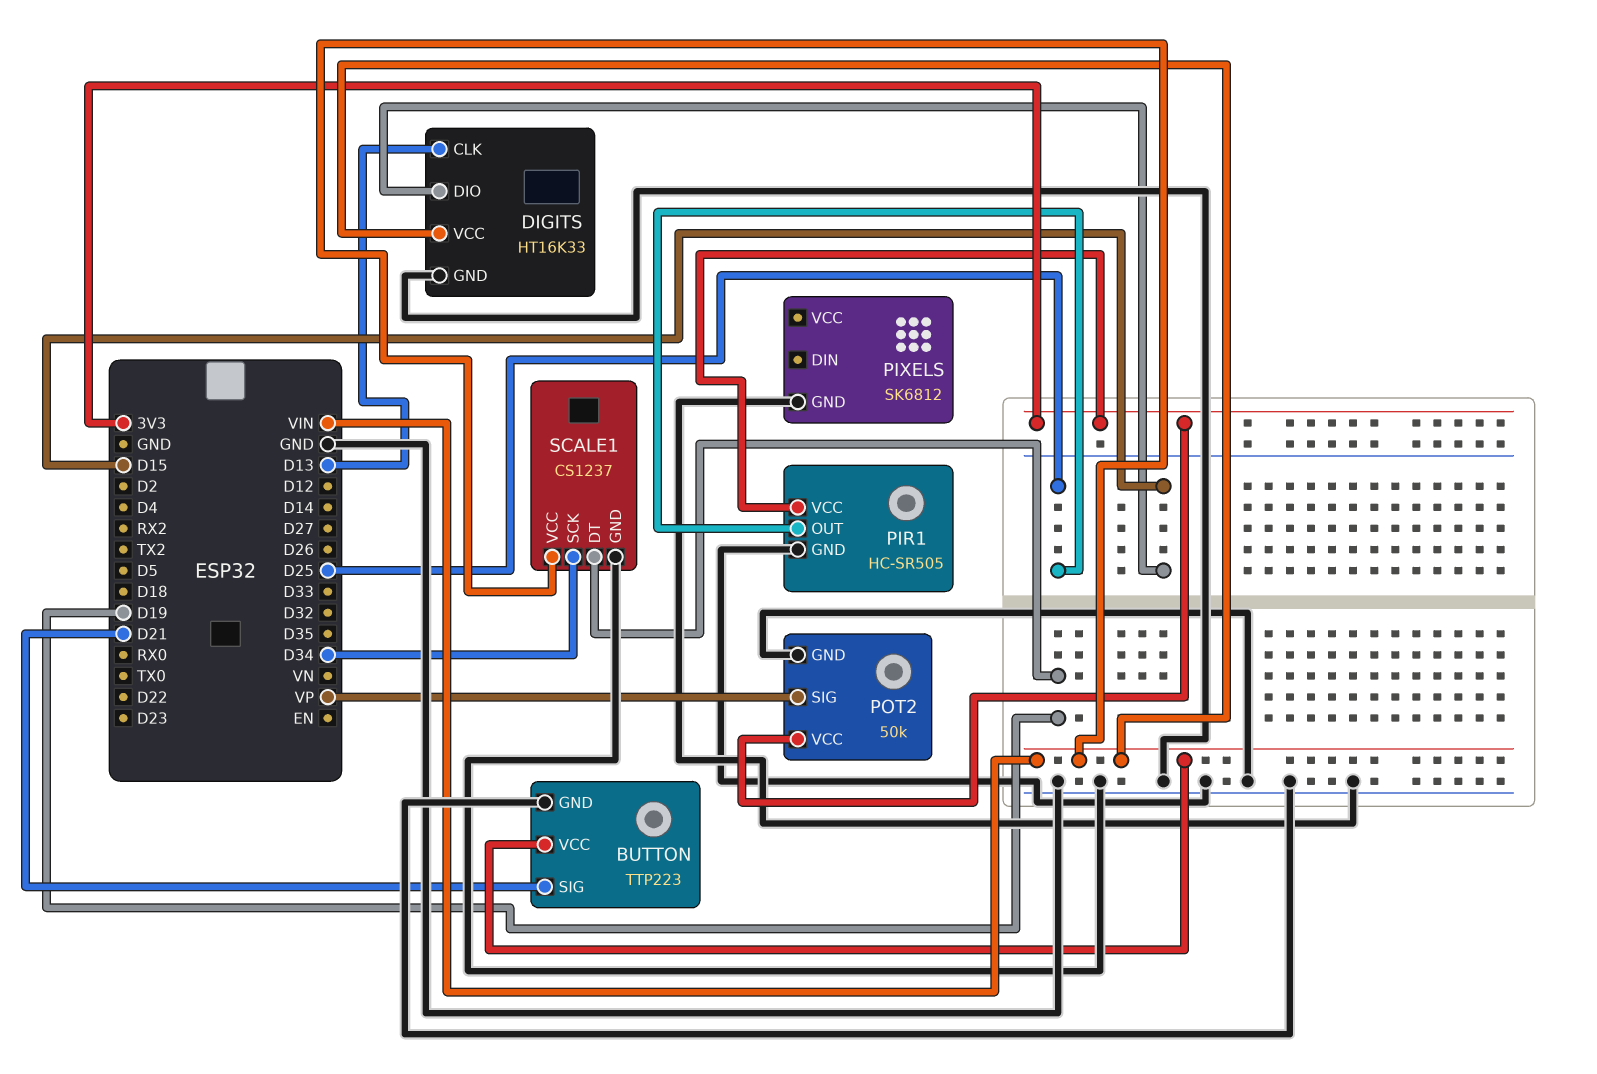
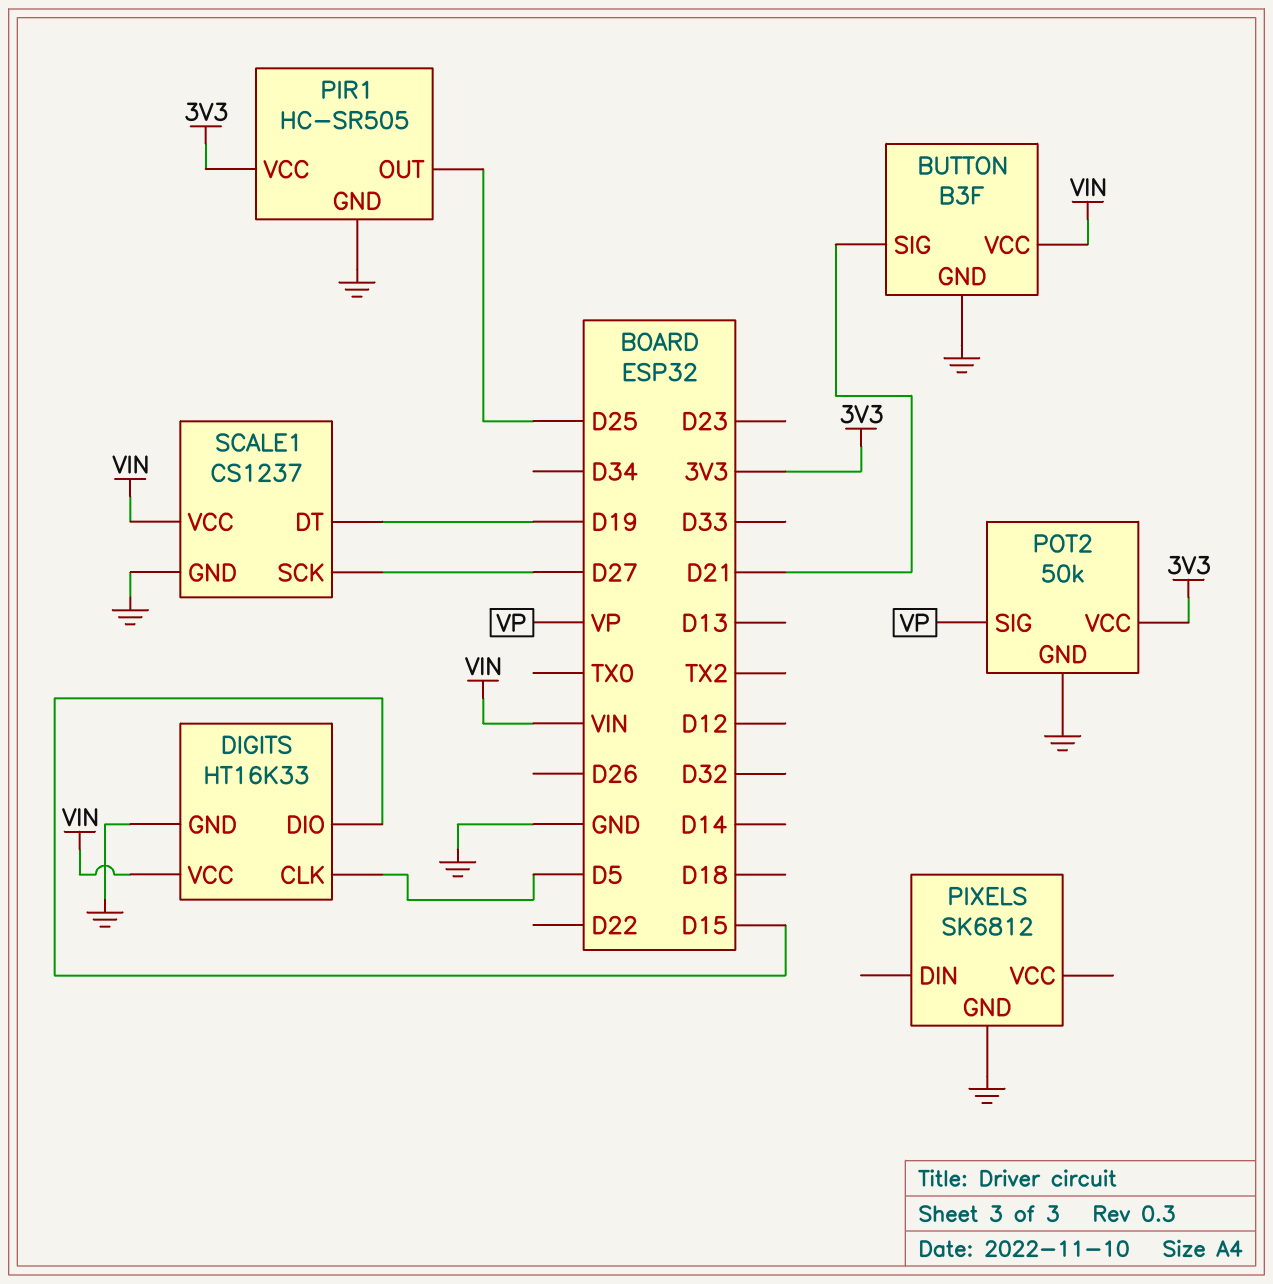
BUTTON: TTP223 -> B3F
DIGITS pin CLK: D13 -> D5
SCALE1 pin SCK: D34 -> D27

